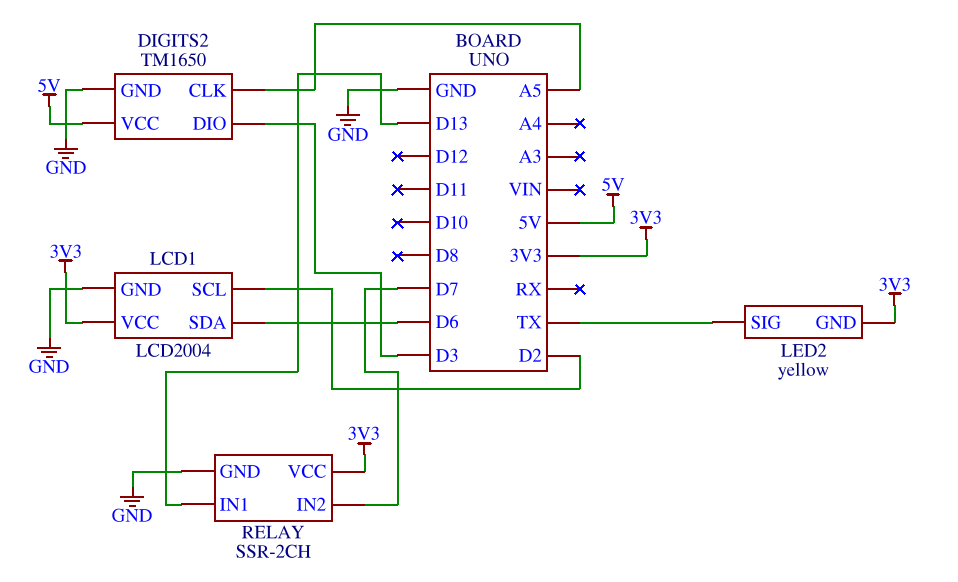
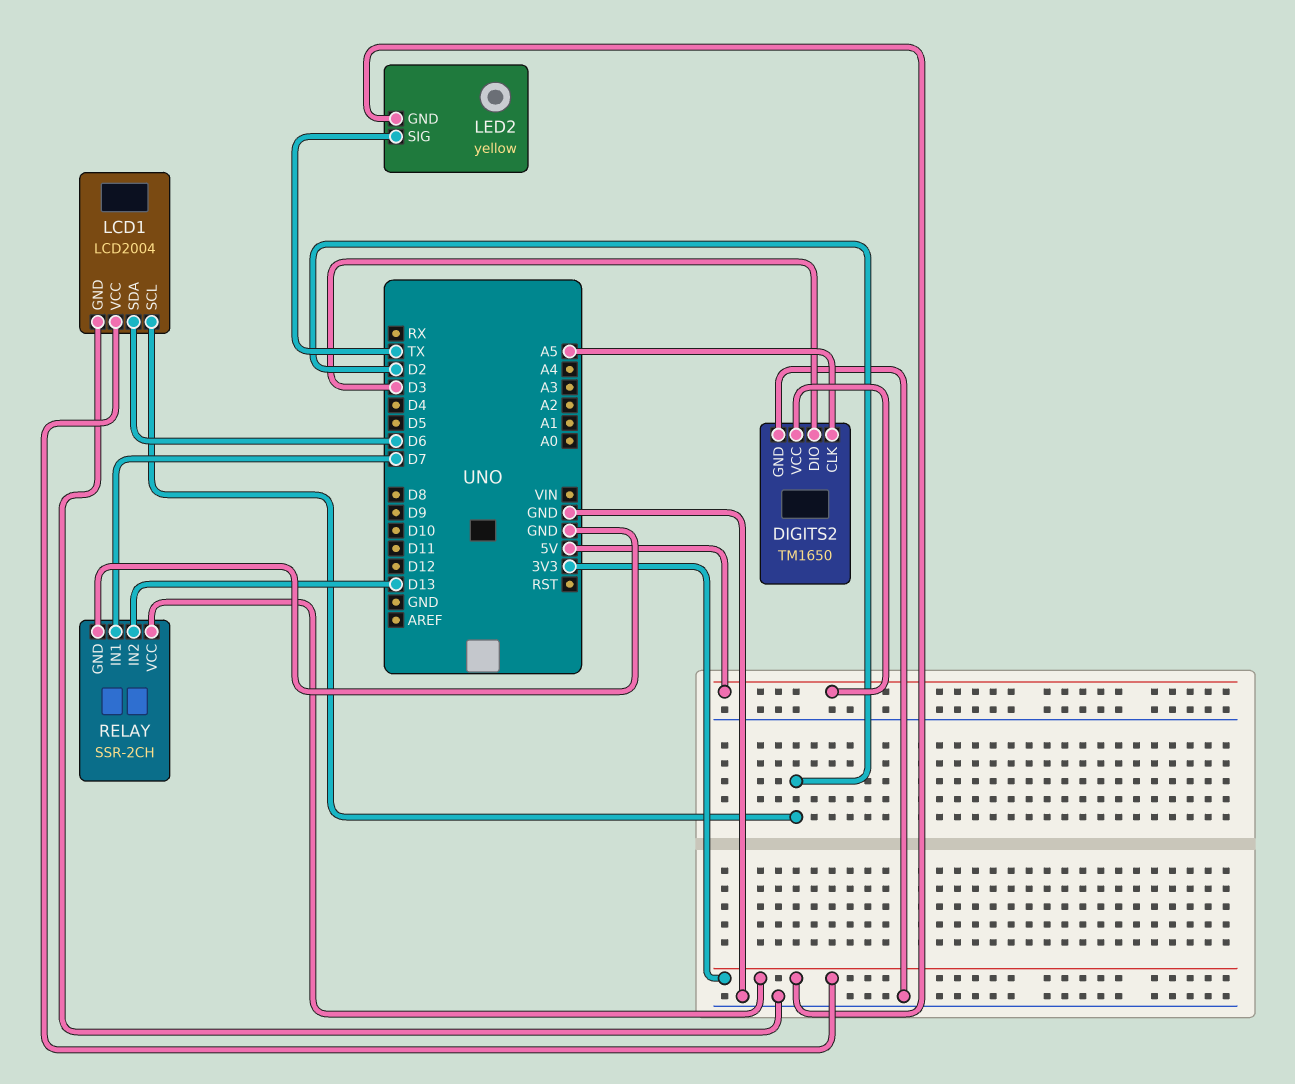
RELAY pin IN1: D13 -> D7
RELAY pin IN2: D7 -> D13

